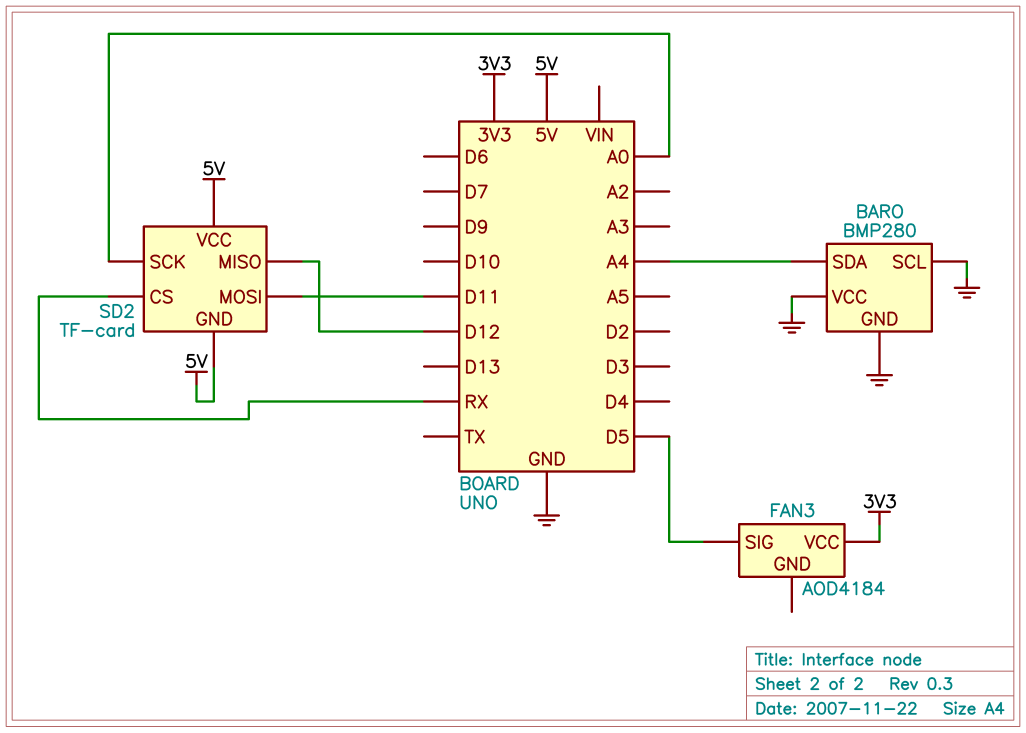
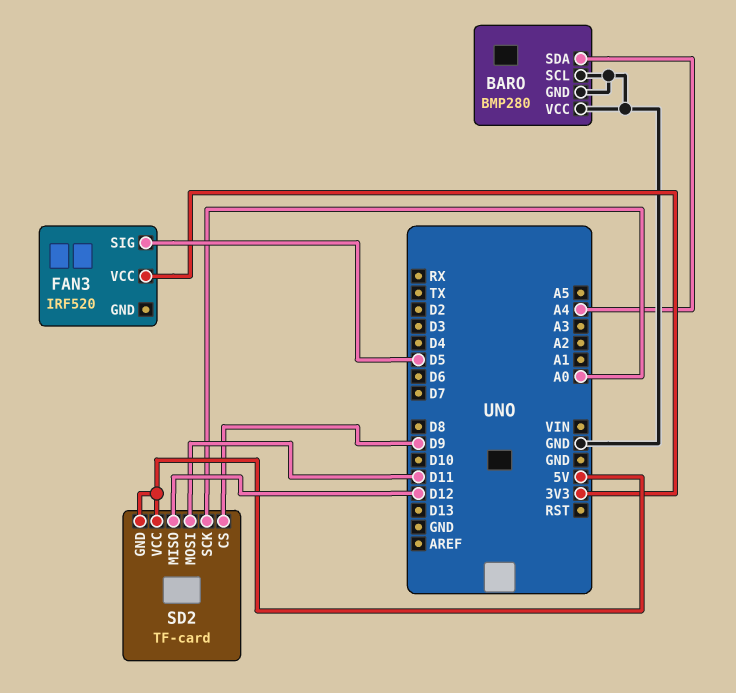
FAN3: AOD4184 -> IRF520
SD2 pin CS: RX -> D9

